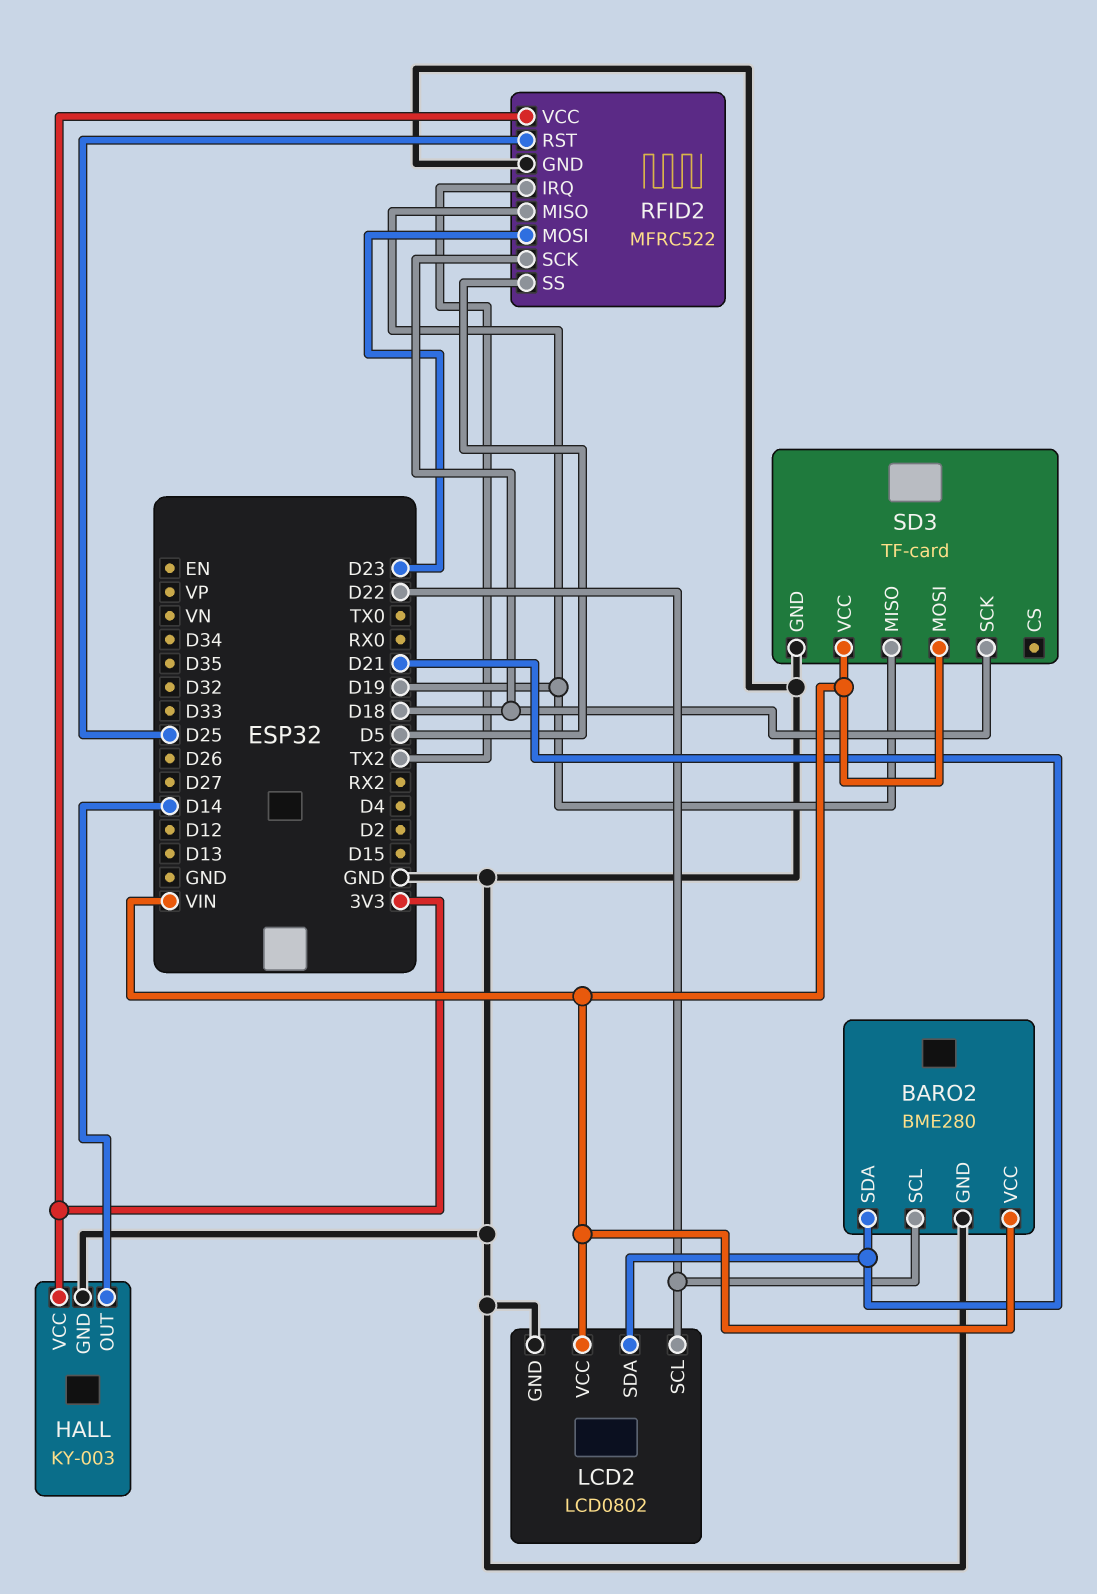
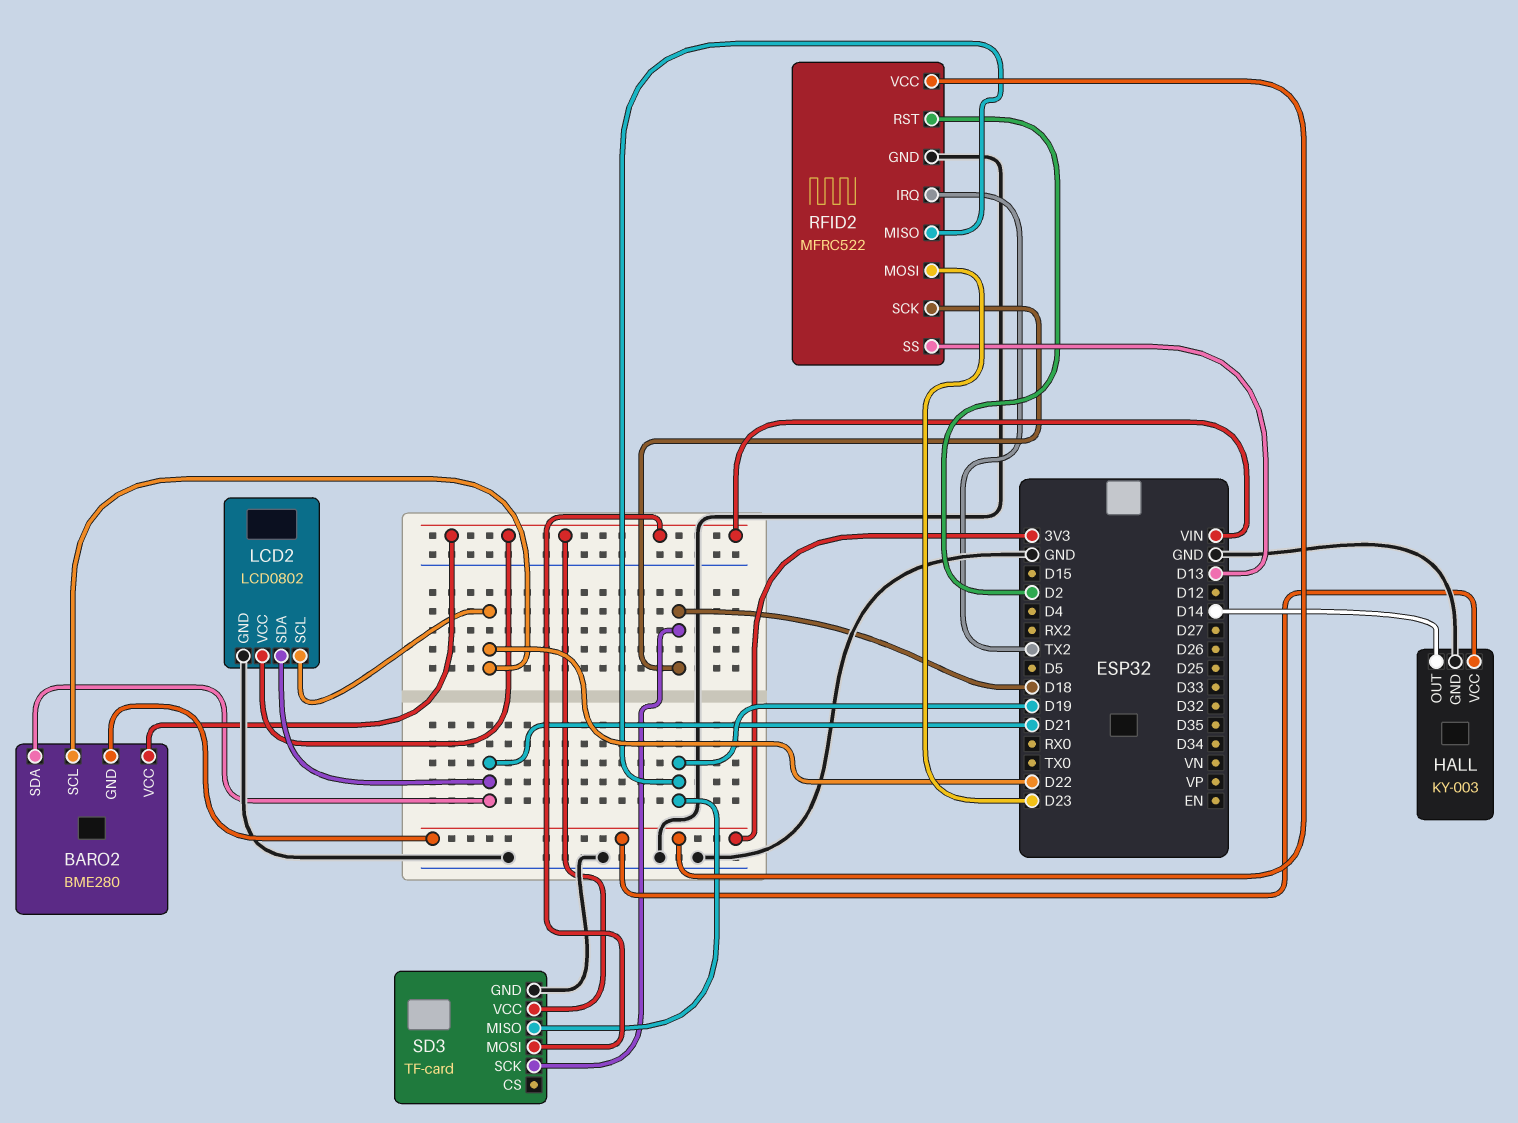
BARO2 pin GND: GND -> 3V3
RFID2 pin RST: D25 -> D2
RFID2 pin SS: D5 -> D13

